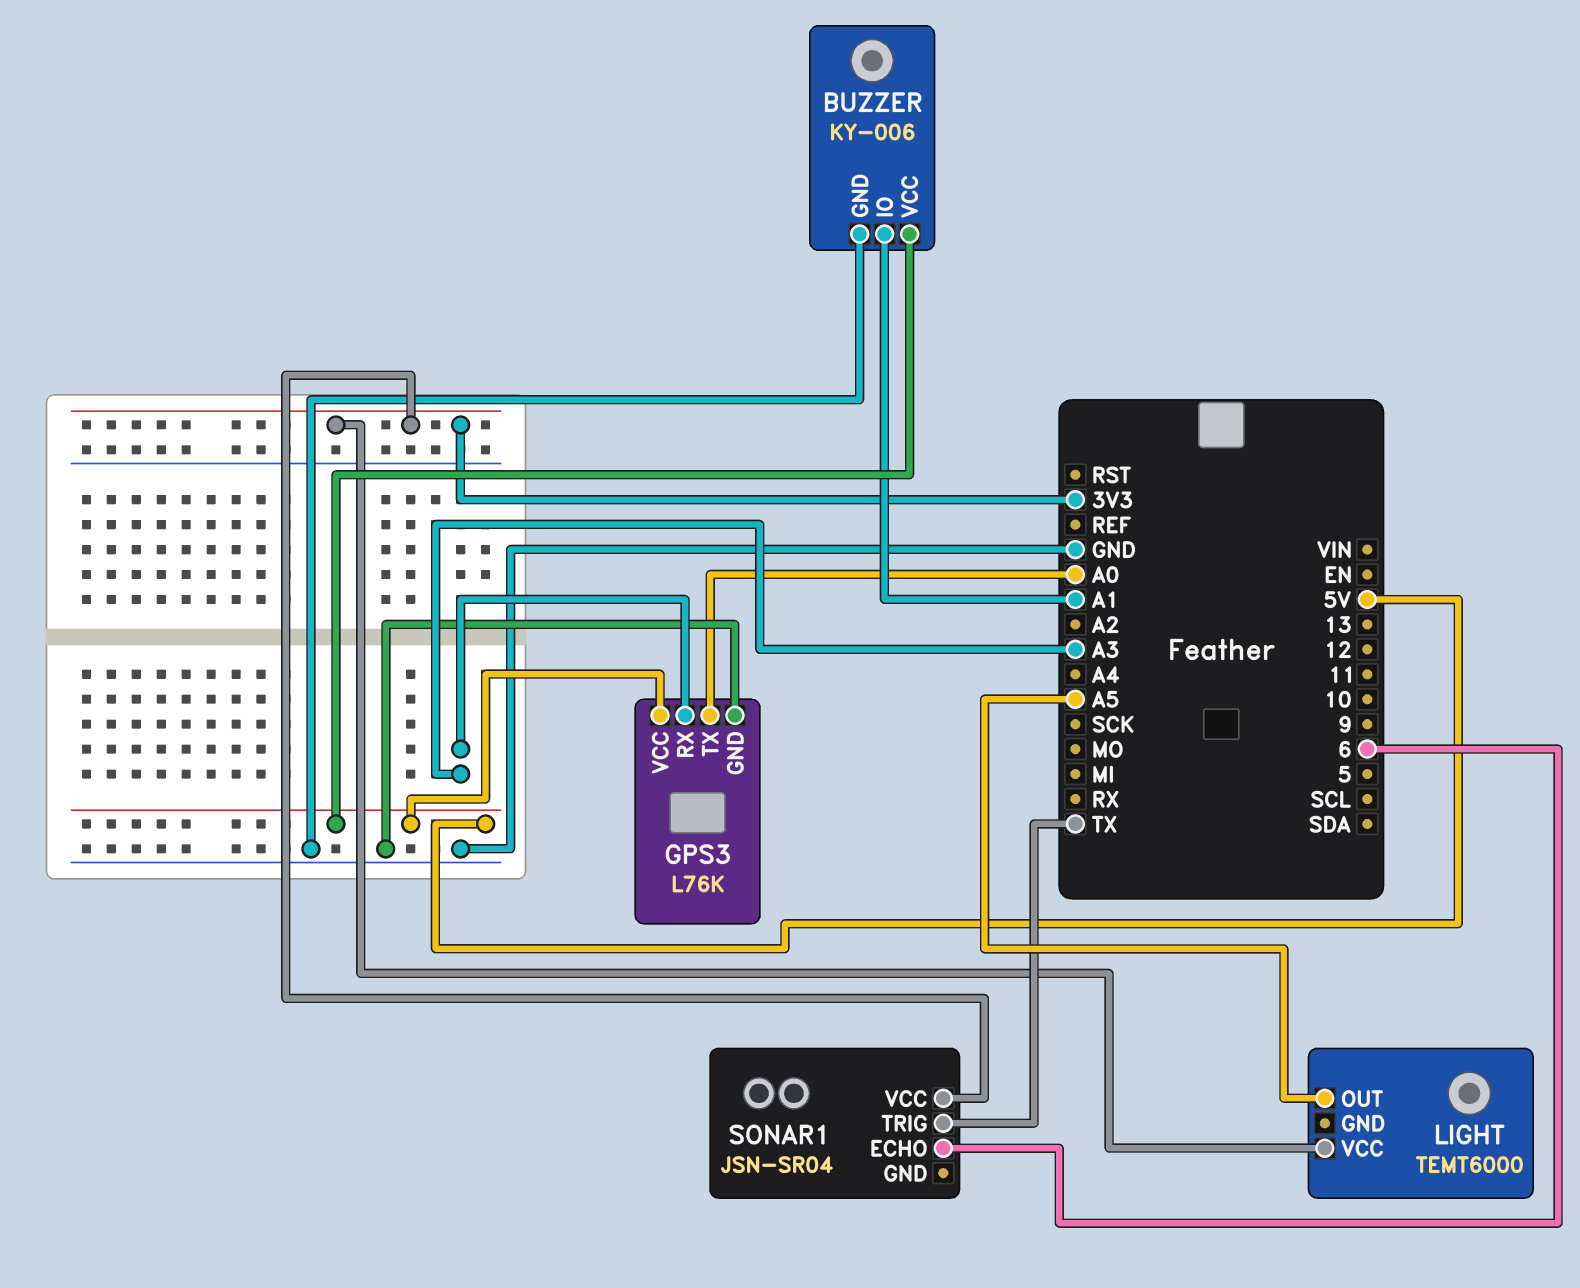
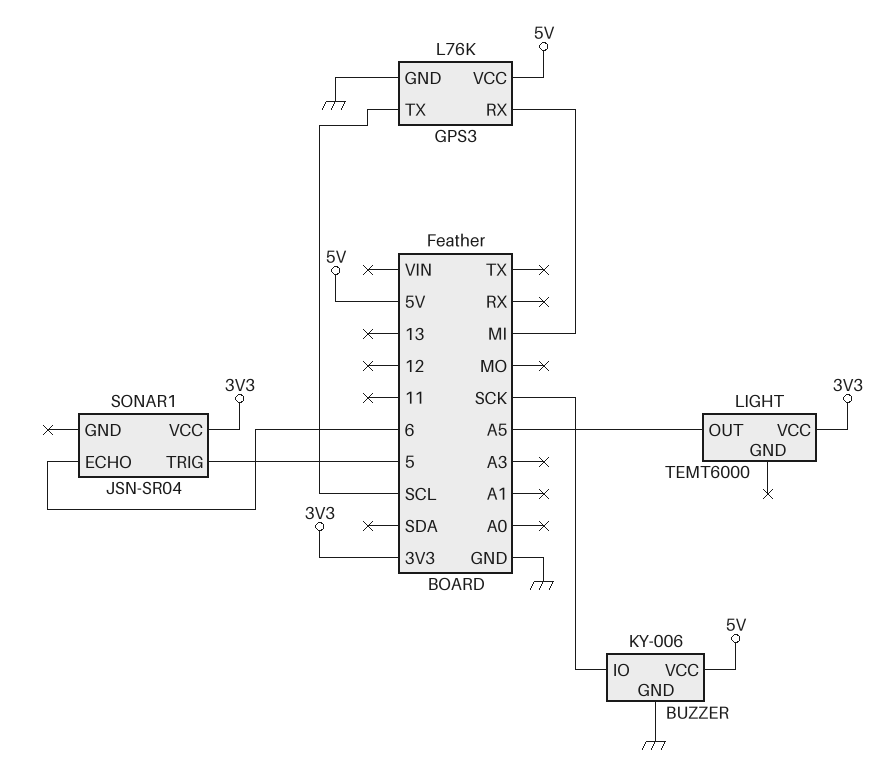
BUZZER pin IO: A1 -> SCK
GPS3 pin RX: A3 -> MI
GPS3 pin TX: A0 -> SCL
SONAR1 pin TRIG: TX -> 5

